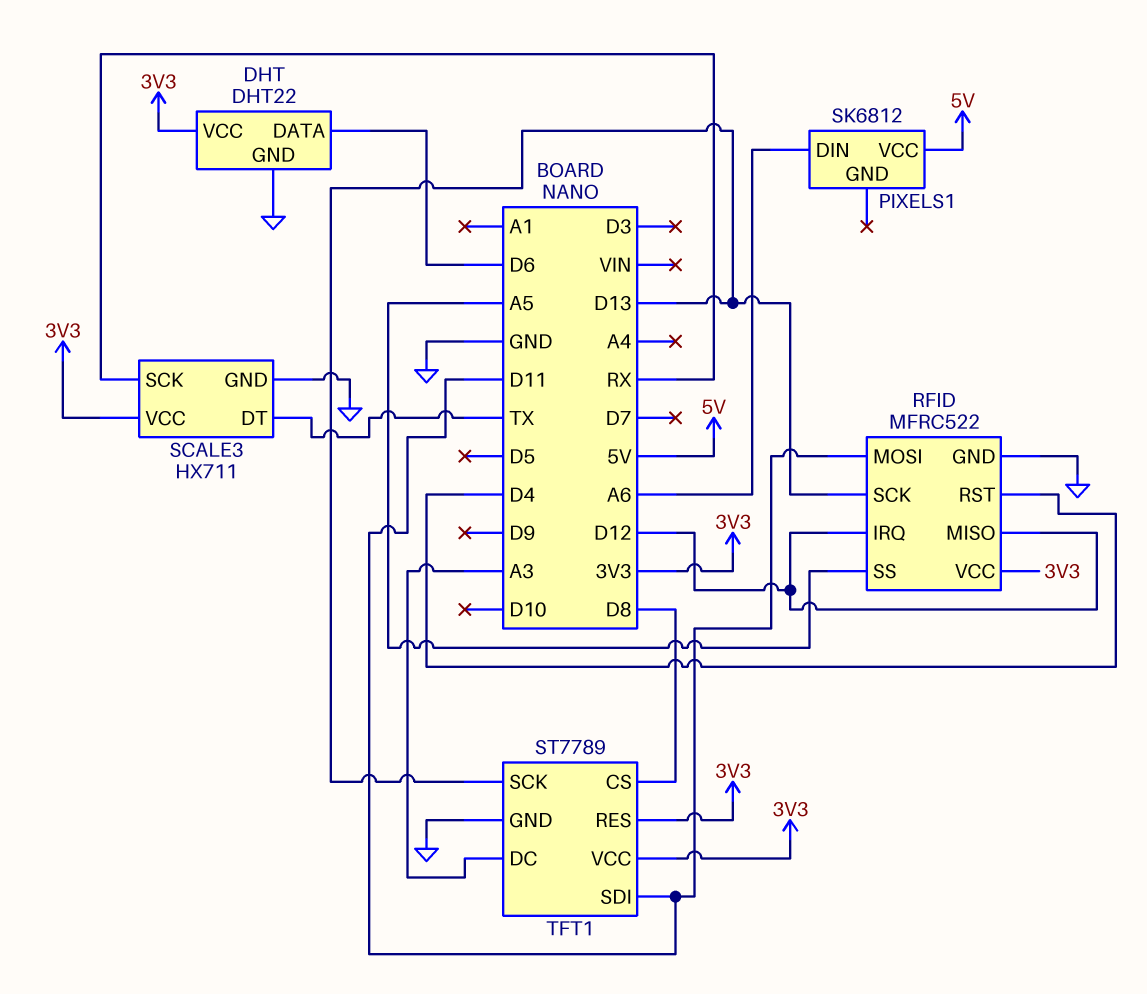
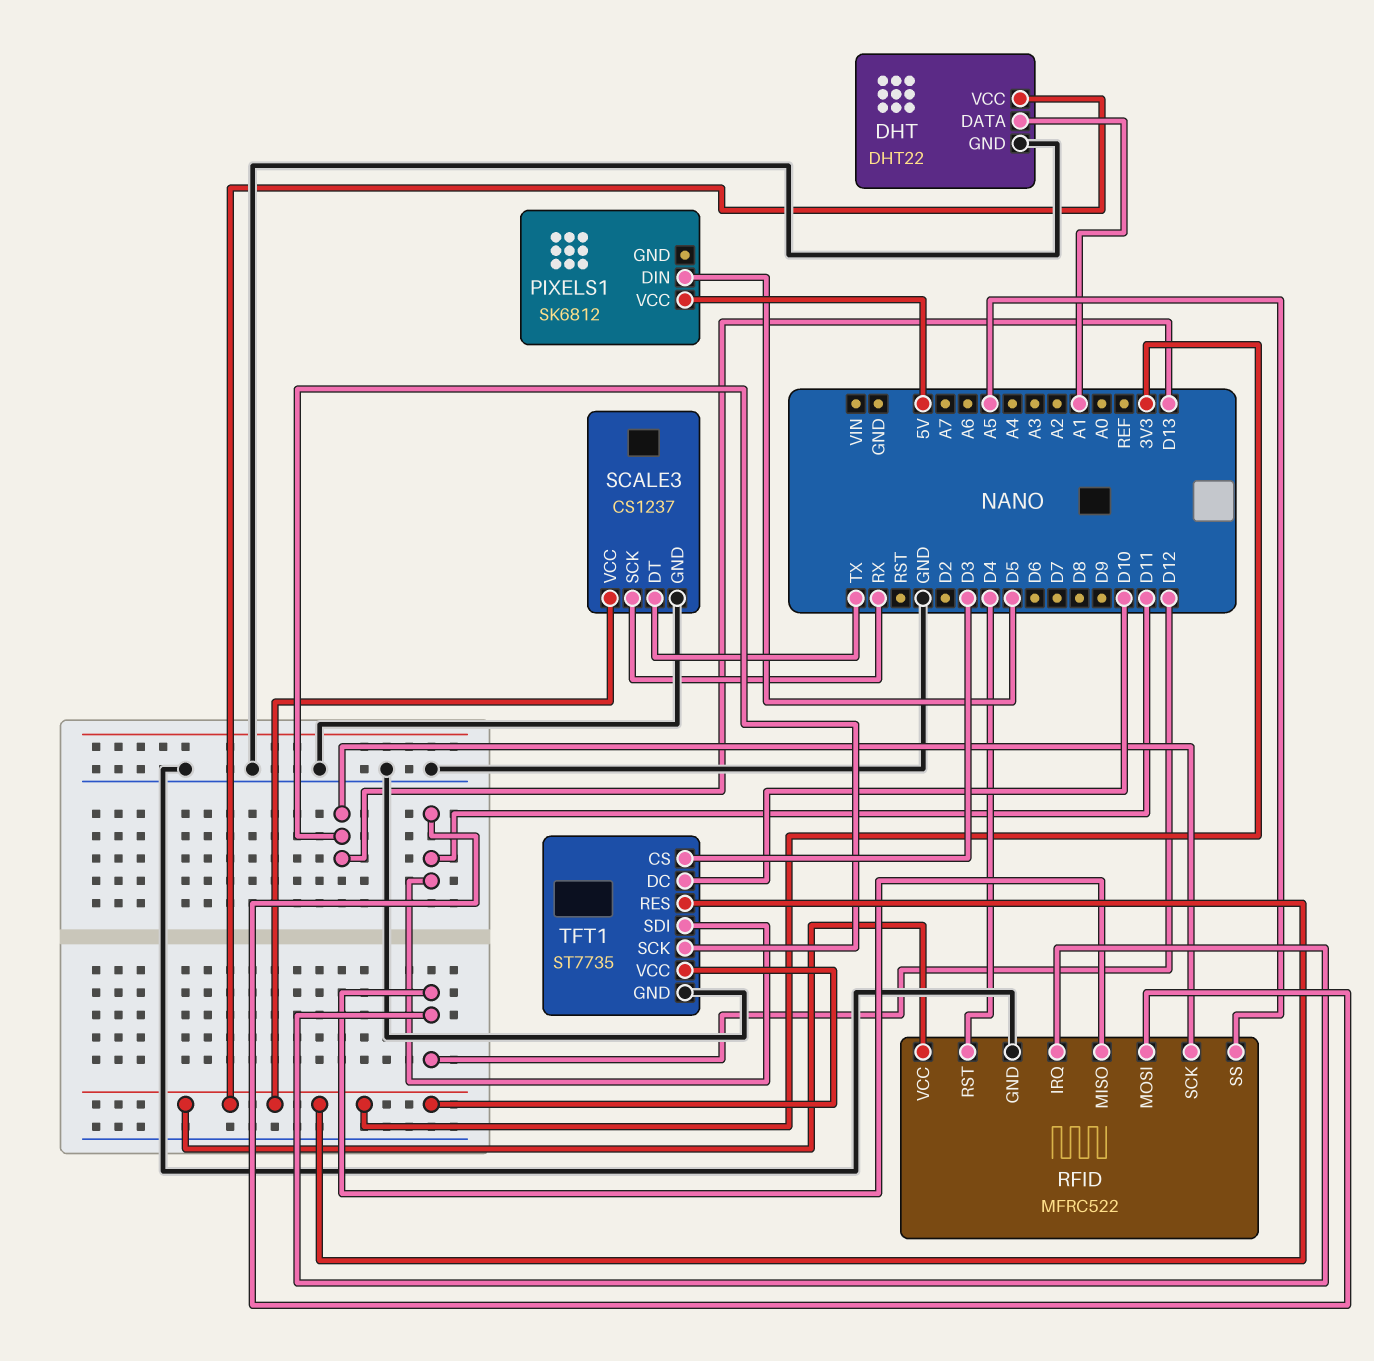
DHT pin DATA: D6 -> A1
PIXELS1 pin DIN: A6 -> D5
SCALE3: HX711 -> CS1237
TFT1: ST7789 -> ST7735
TFT1 pin CS: D8 -> D3
TFT1 pin DC: A3 -> D10

